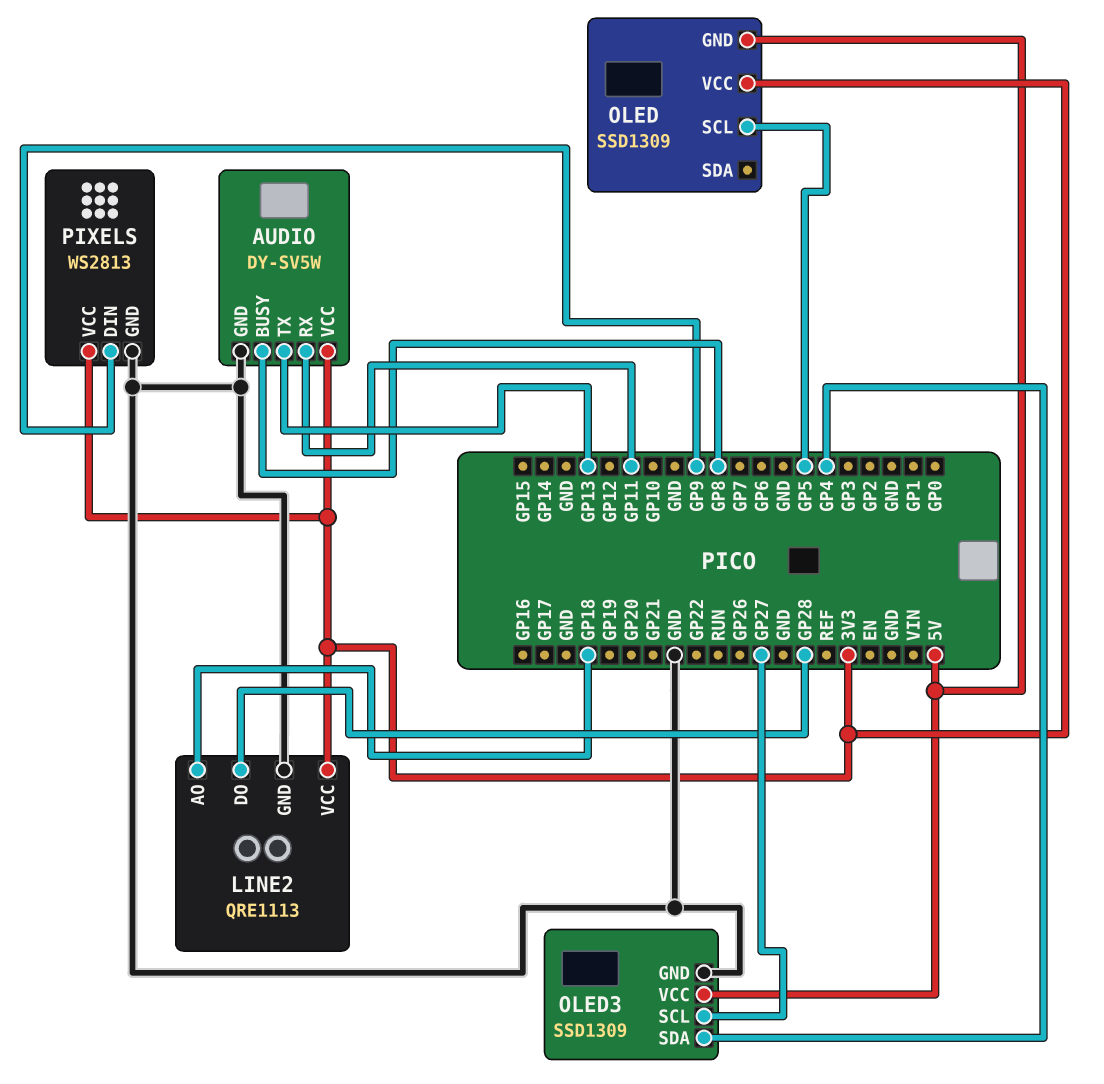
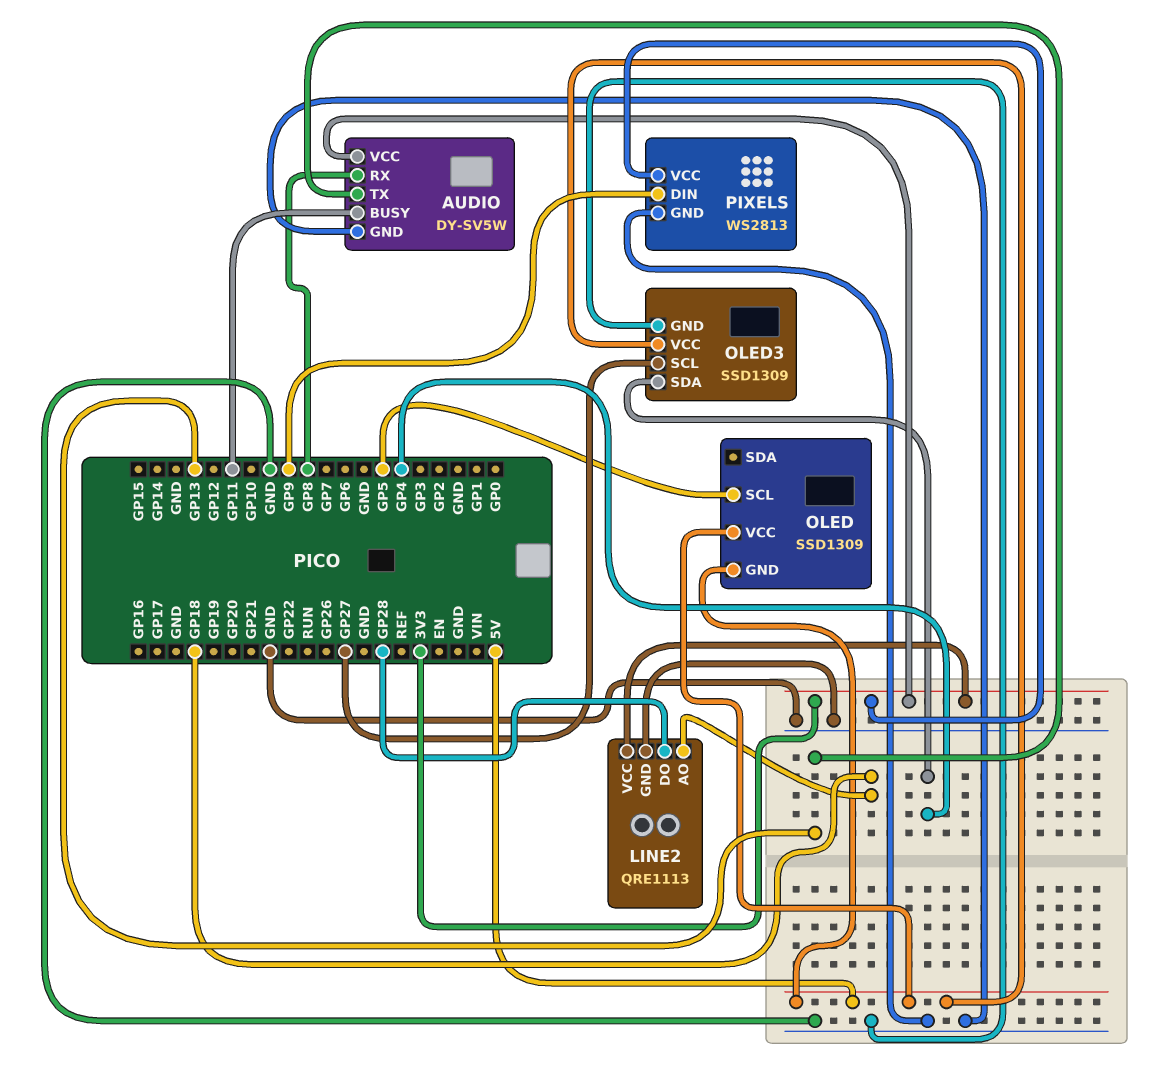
AUDIO pin BUSY: GP8 -> GP11
AUDIO pin RX: GP11 -> GP8
OLED pin VCC: 3V3 -> 5V

